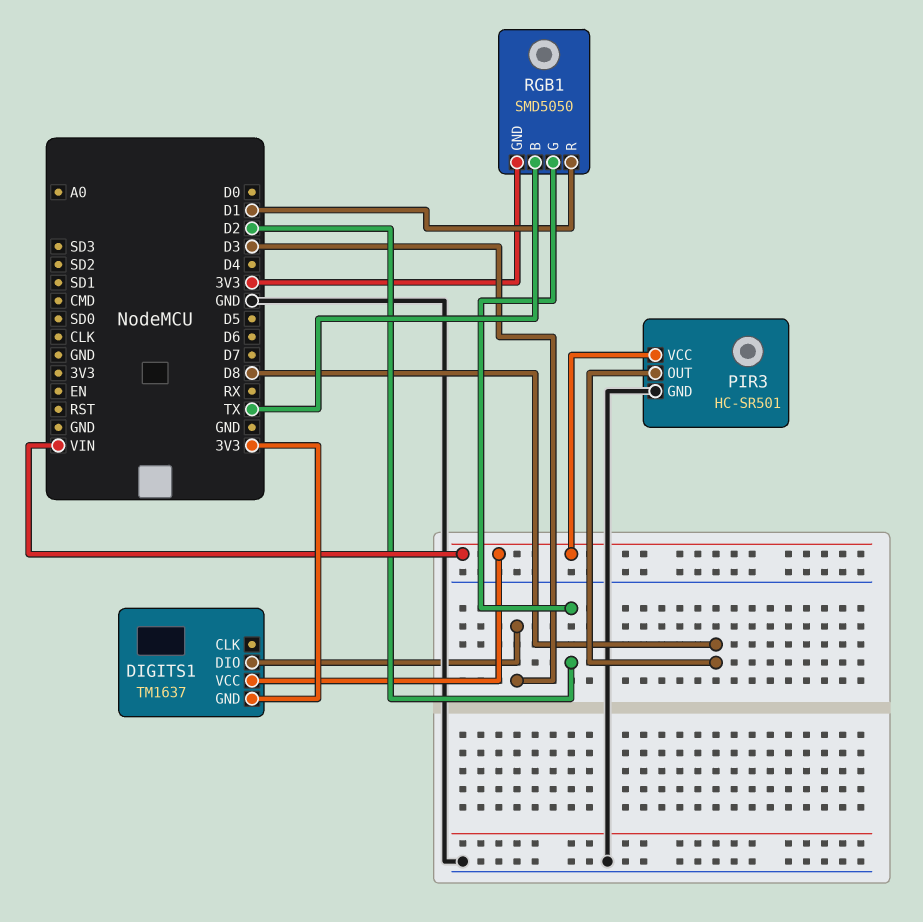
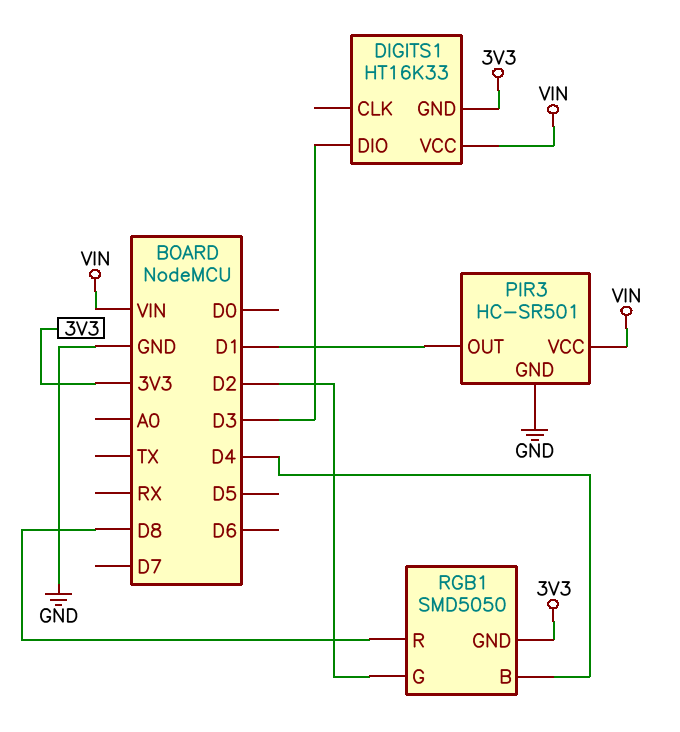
DIGITS1: TM1637 -> HT16K33
PIR3 pin OUT: D8 -> D1
RGB1 pin B: TX -> D4
RGB1 pin R: D1 -> D8

